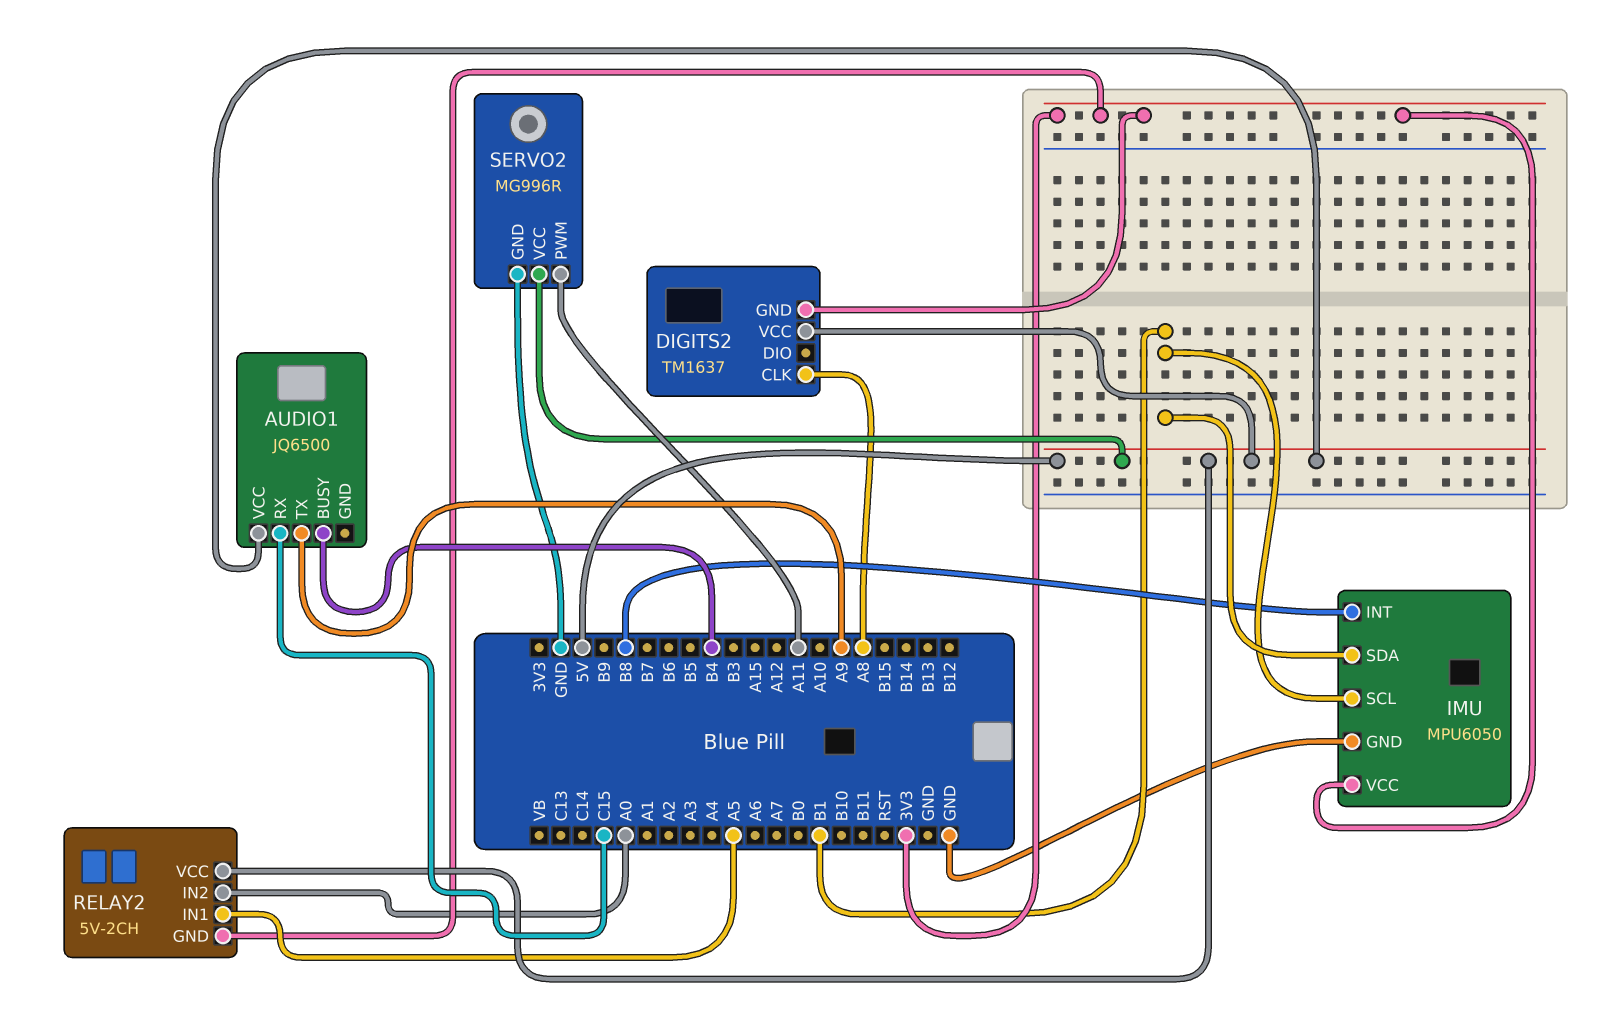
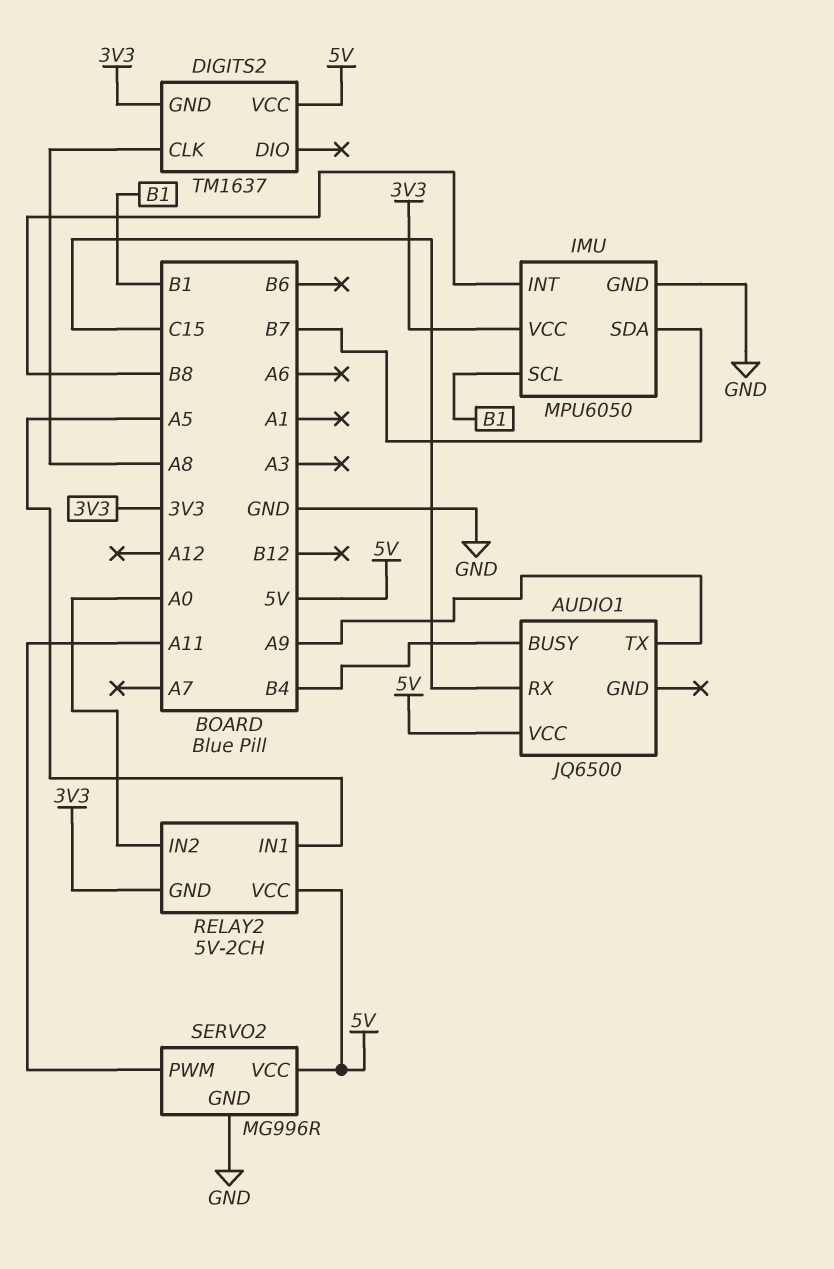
IMU pin SDA: B1 -> B7

